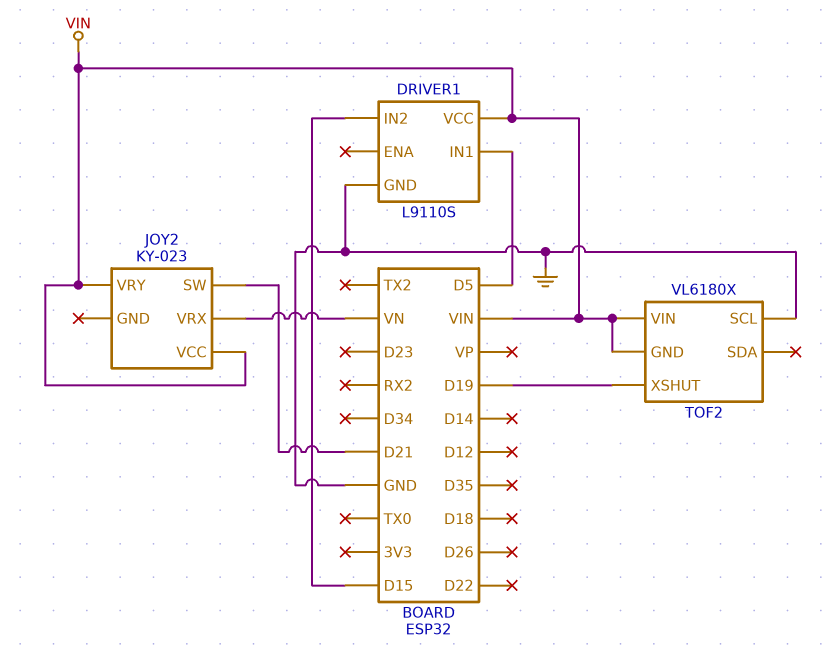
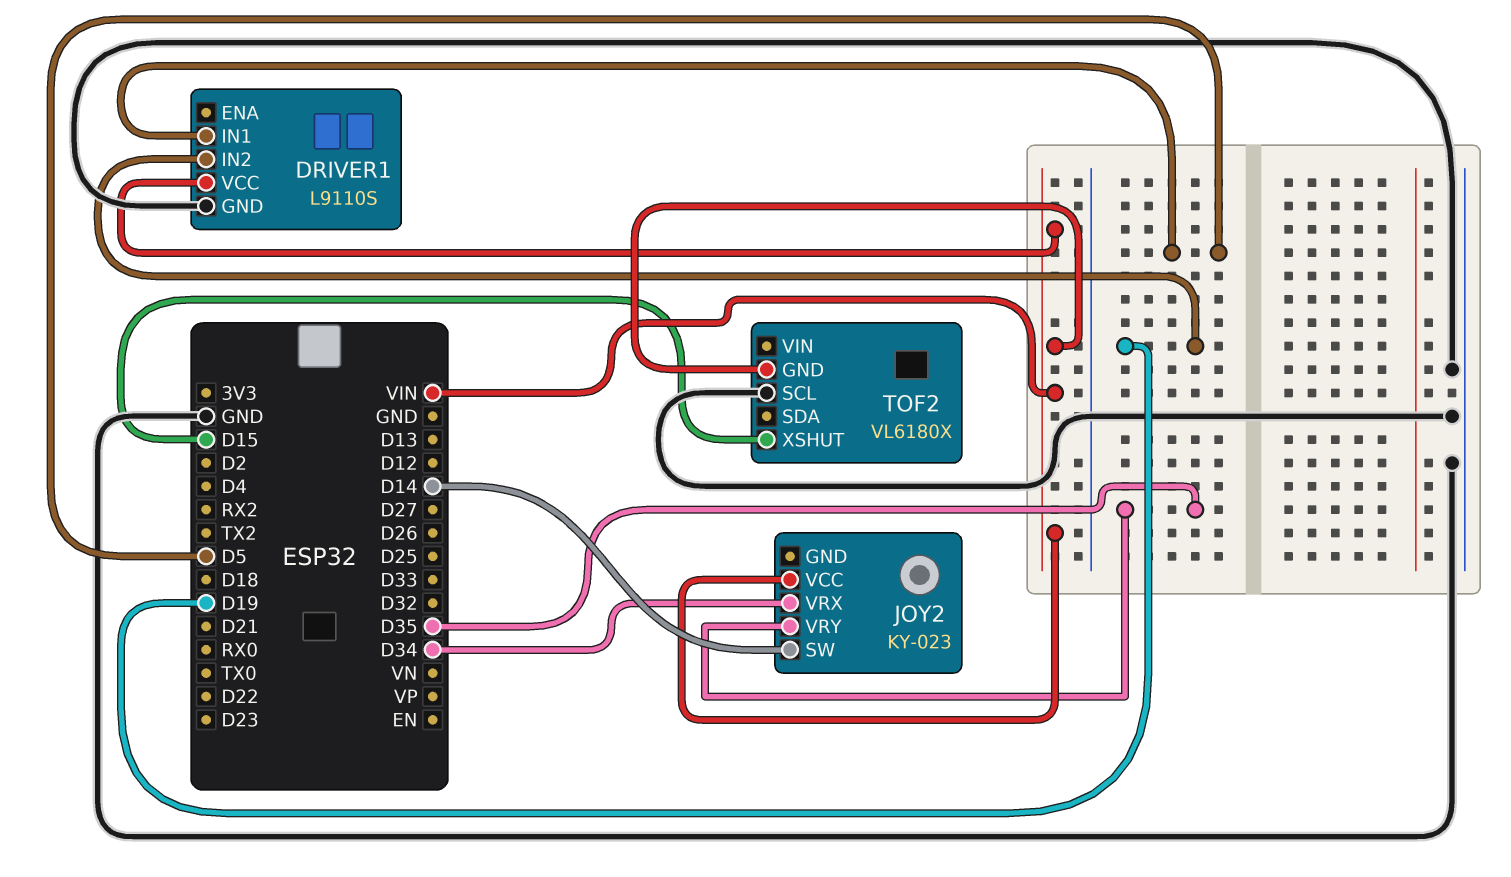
DRIVER1 pin IN2: D15 -> D19
JOY2 pin SW: D21 -> D14
JOY2 pin VRX: VN -> D34
JOY2 pin VRY: VIN -> D35
TOF2 pin VIN: VIN -> none
TOF2 pin XSHUT: D19 -> D15

